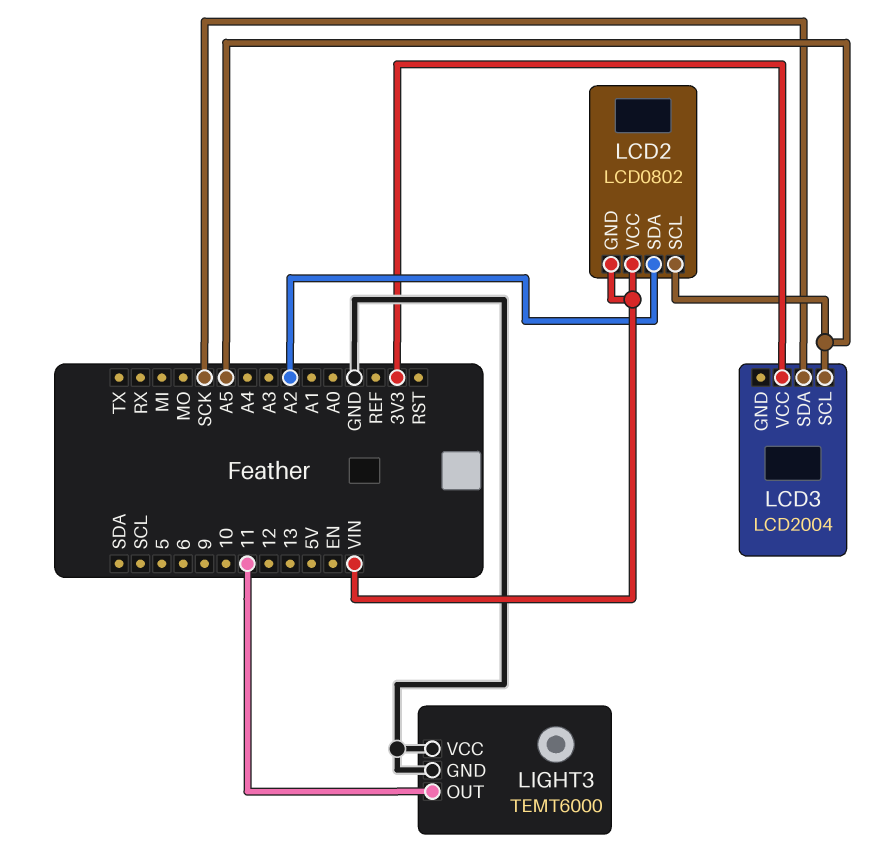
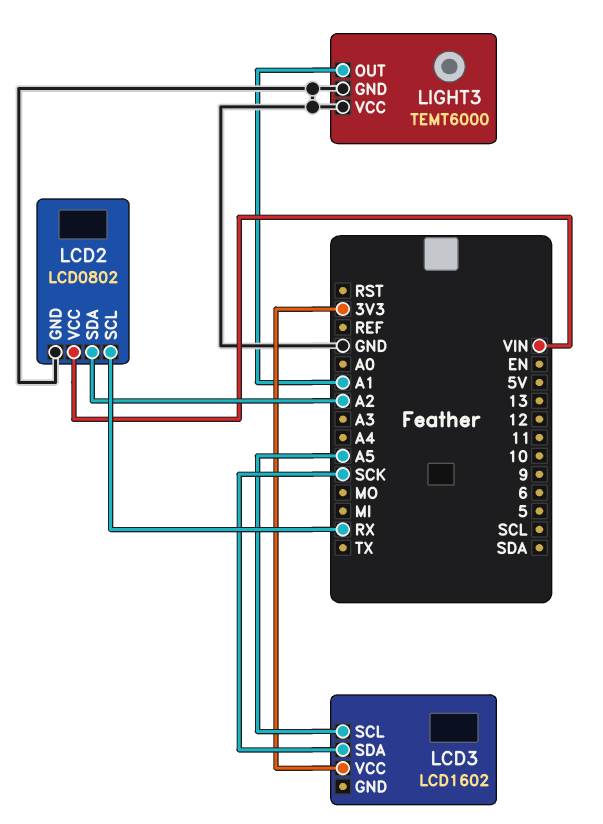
LCD2 pin GND: VIN -> GND
LCD2 pin SCL: A5 -> RX
LCD3: LCD2004 -> LCD1602
LIGHT3 pin OUT: 11 -> A1

